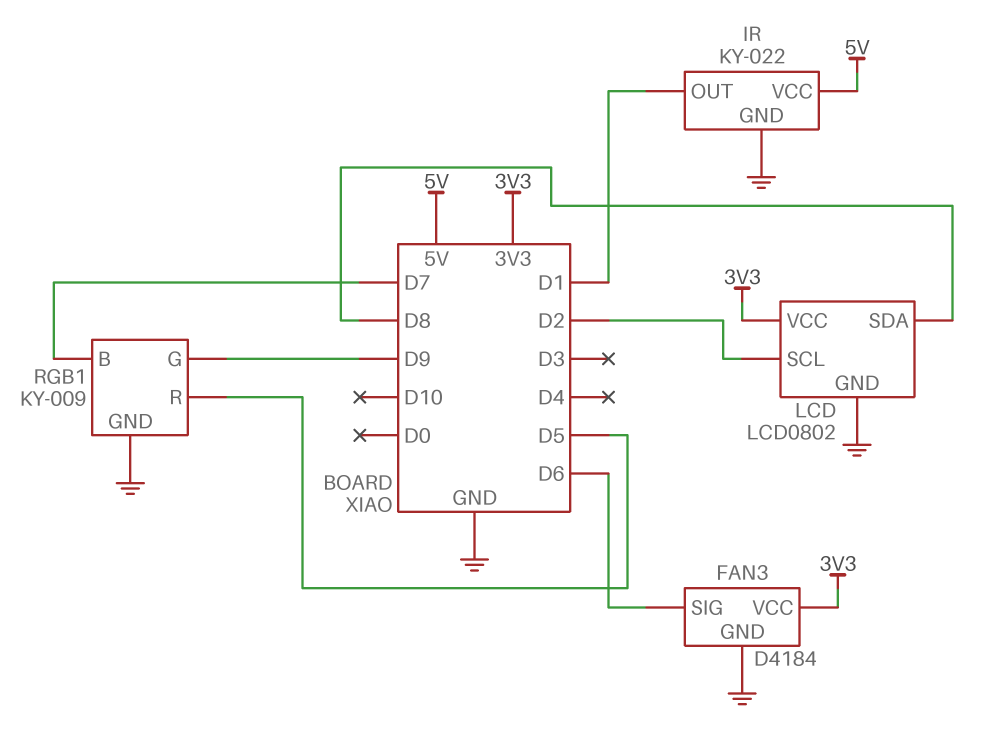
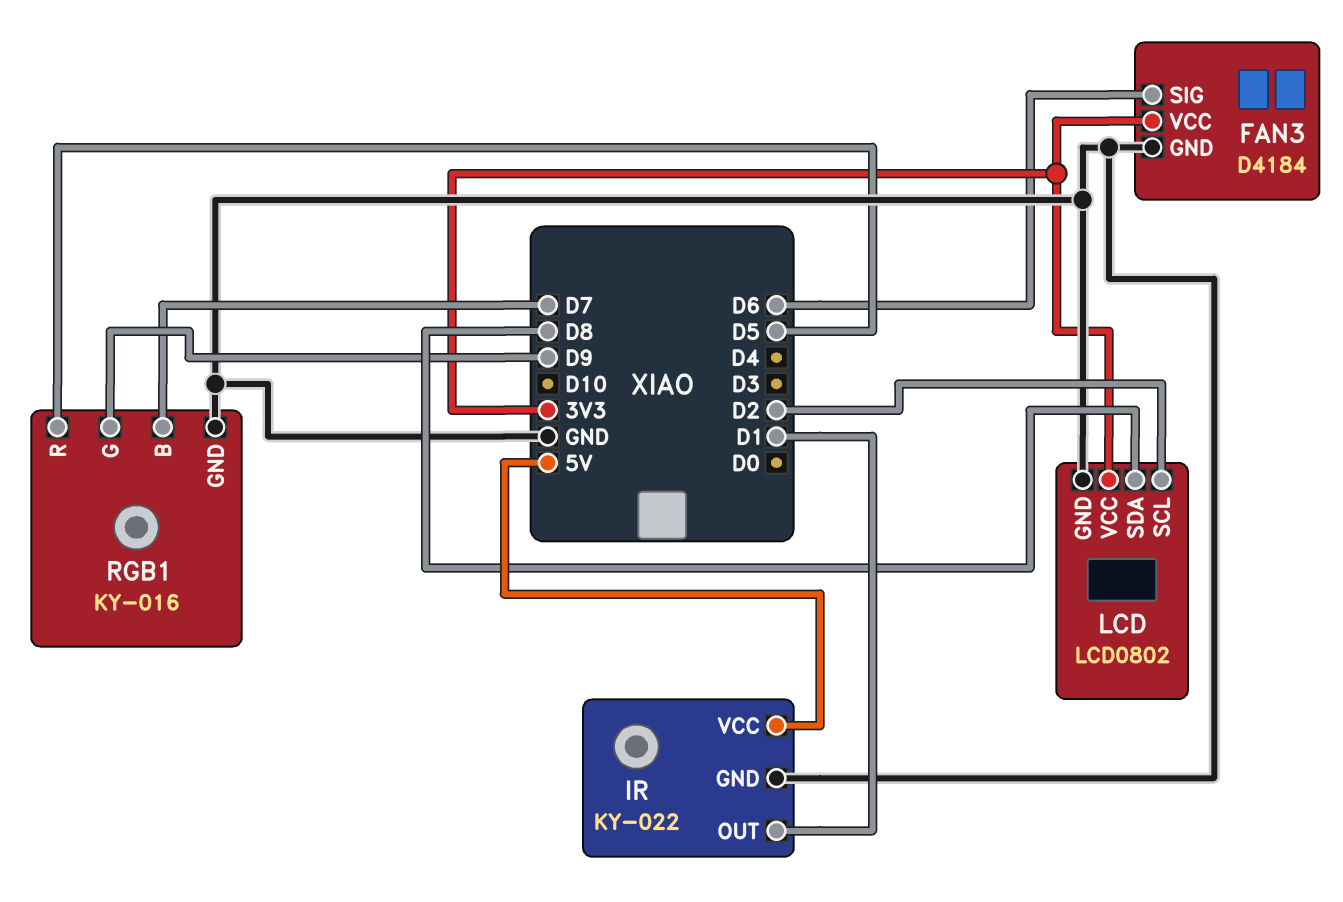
RGB1: KY-009 -> KY-016

